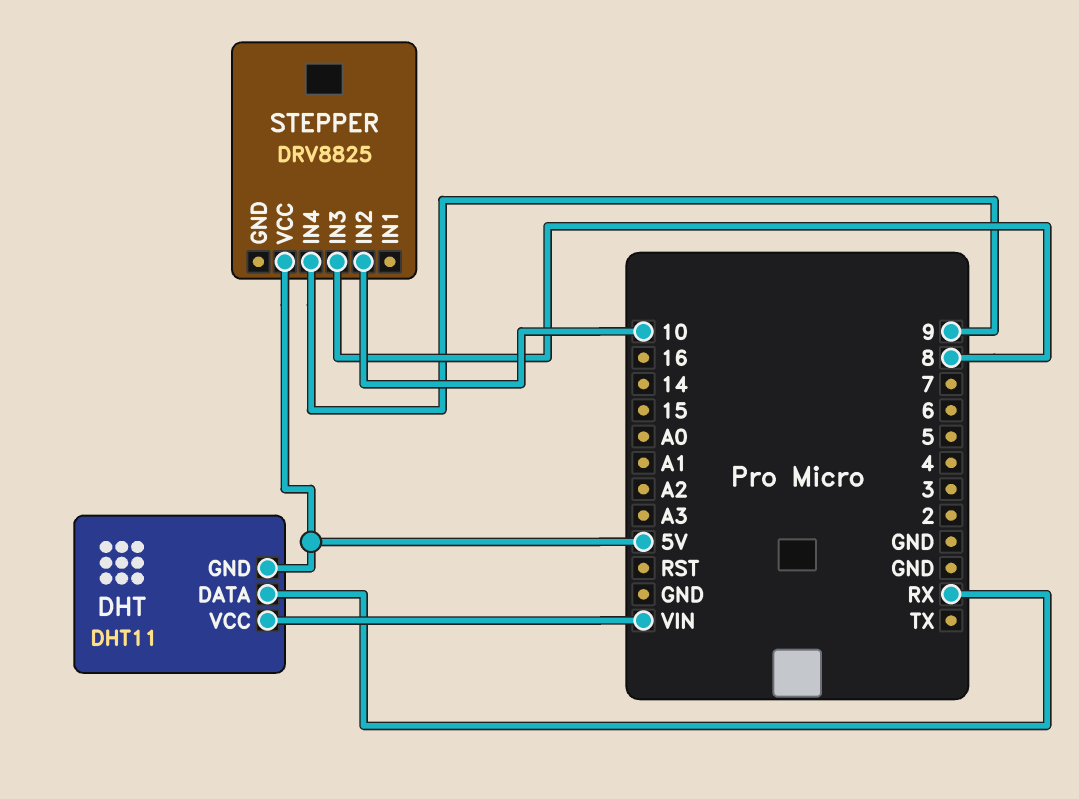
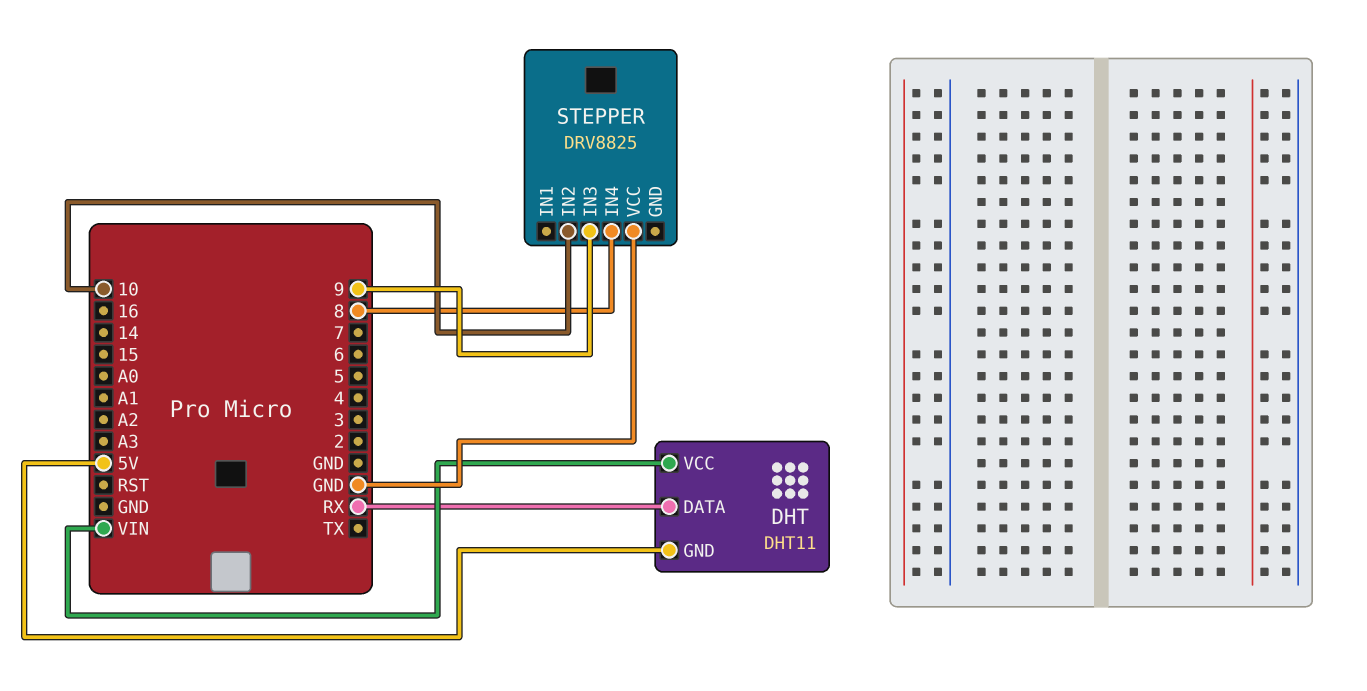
STEPPER pin IN3: 8 -> 9
STEPPER pin IN4: 9 -> 8
STEPPER pin VCC: 5V -> GND

